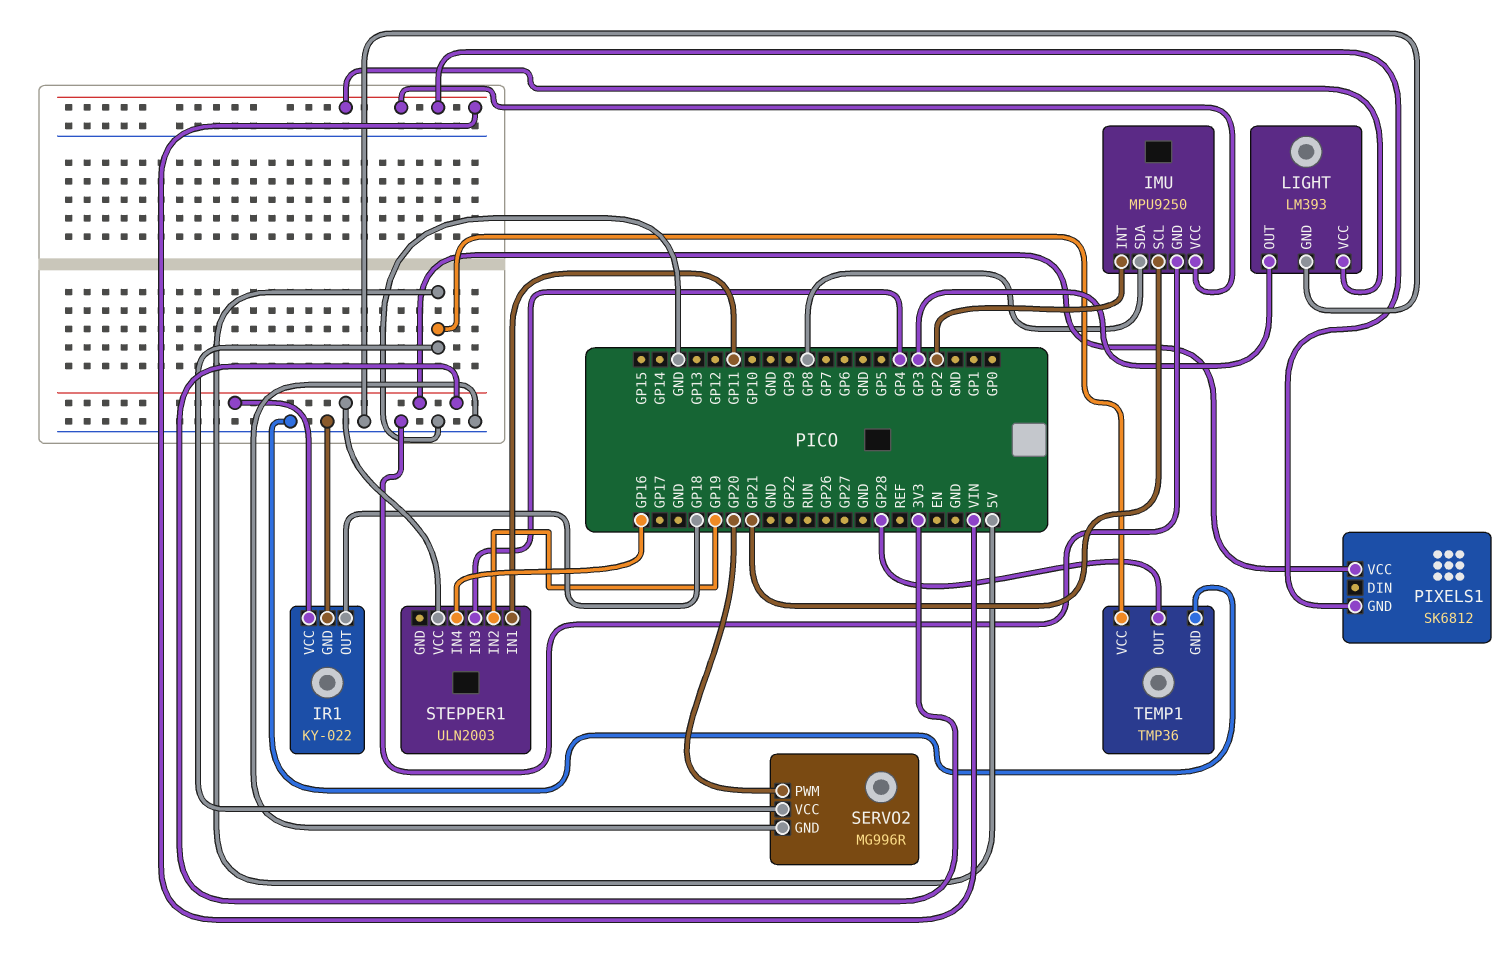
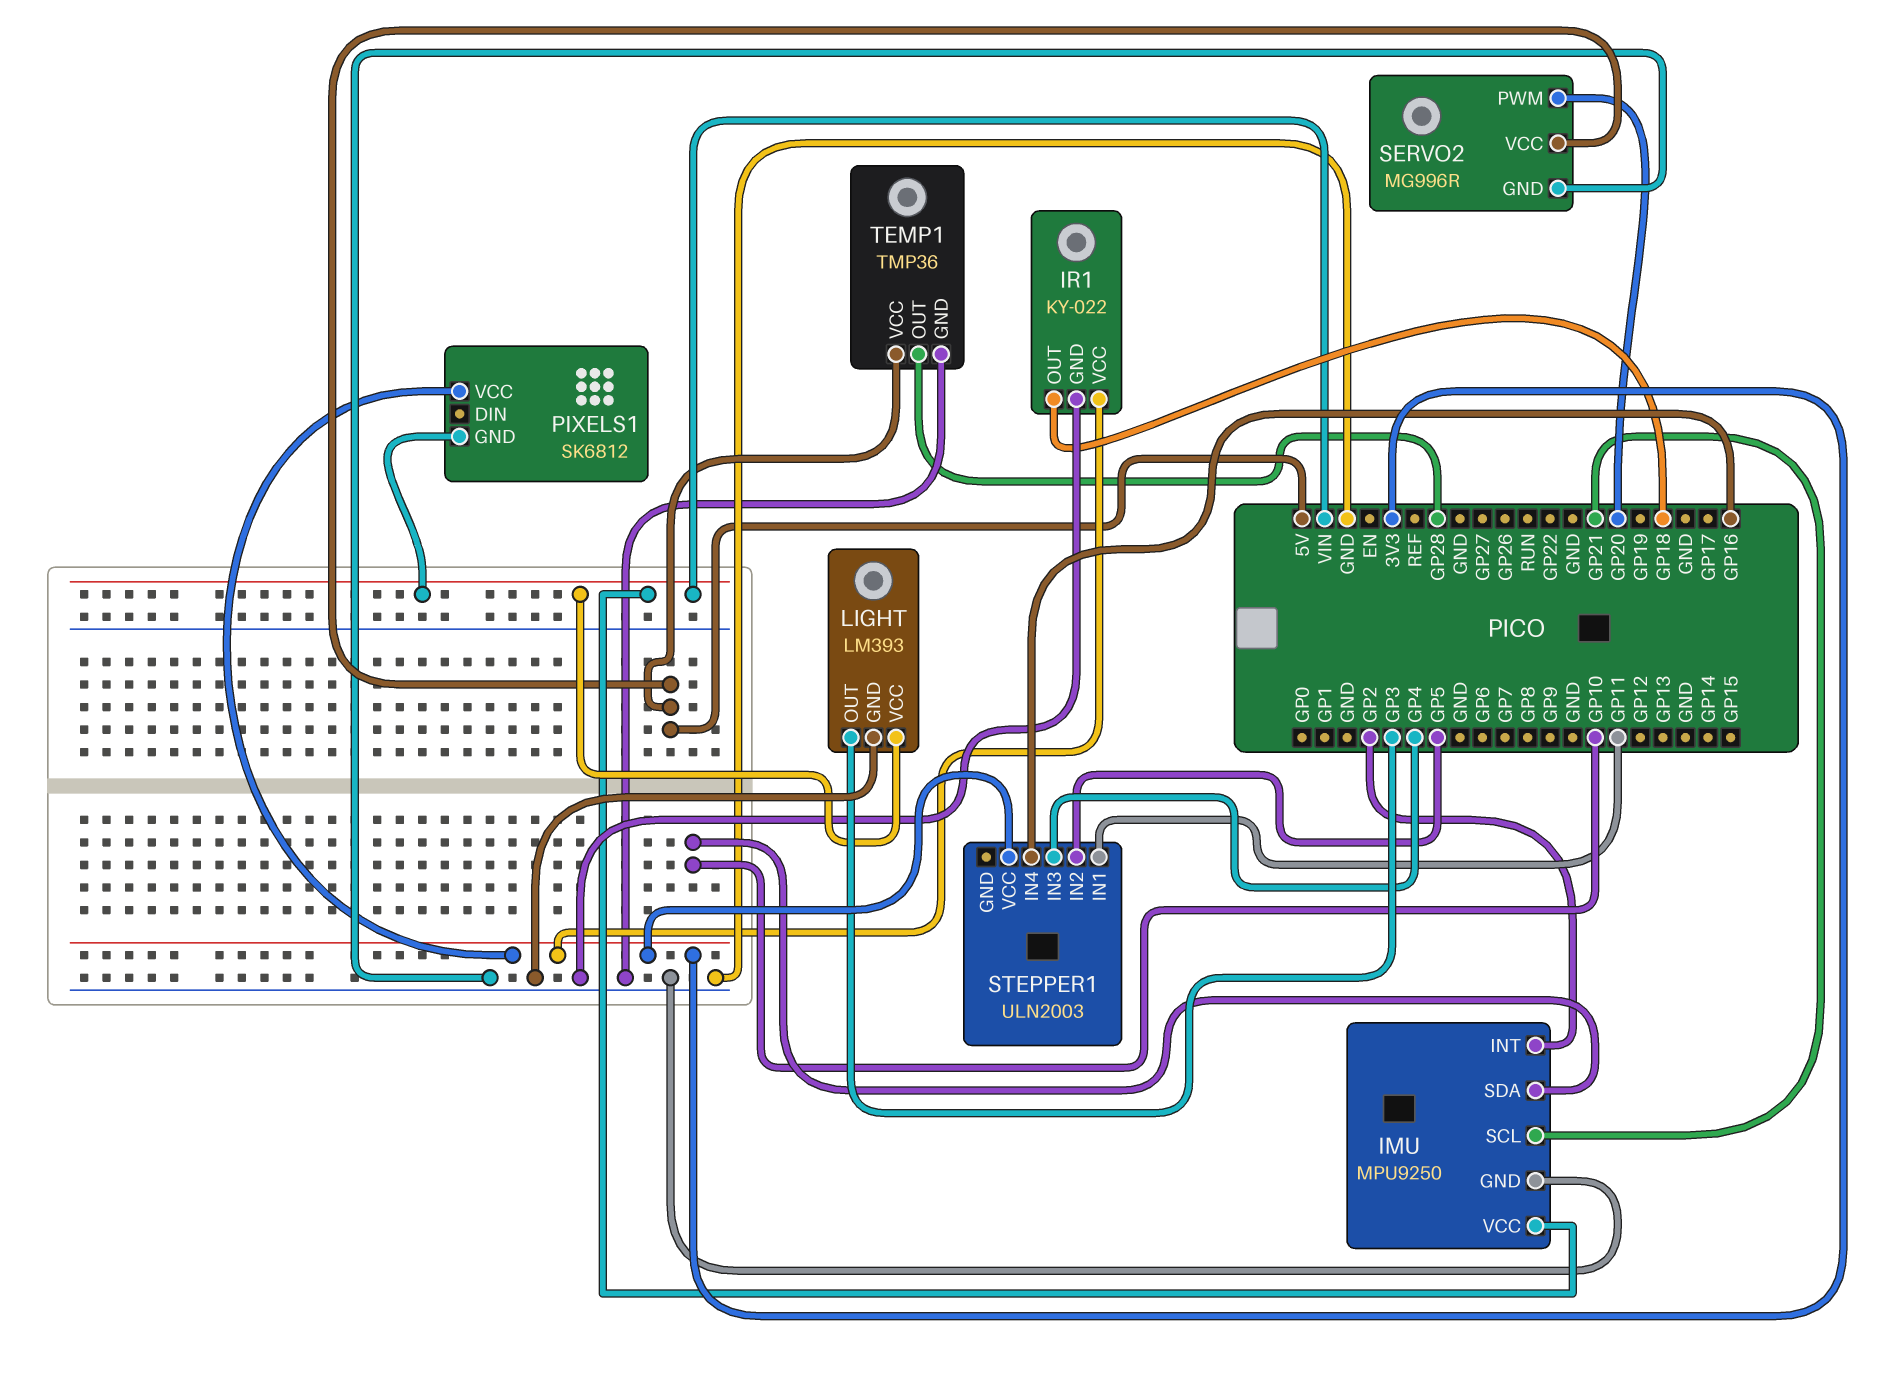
IMU pin SDA: GP8 -> GP10
STEPPER1 pin IN2: GP19 -> GP5

